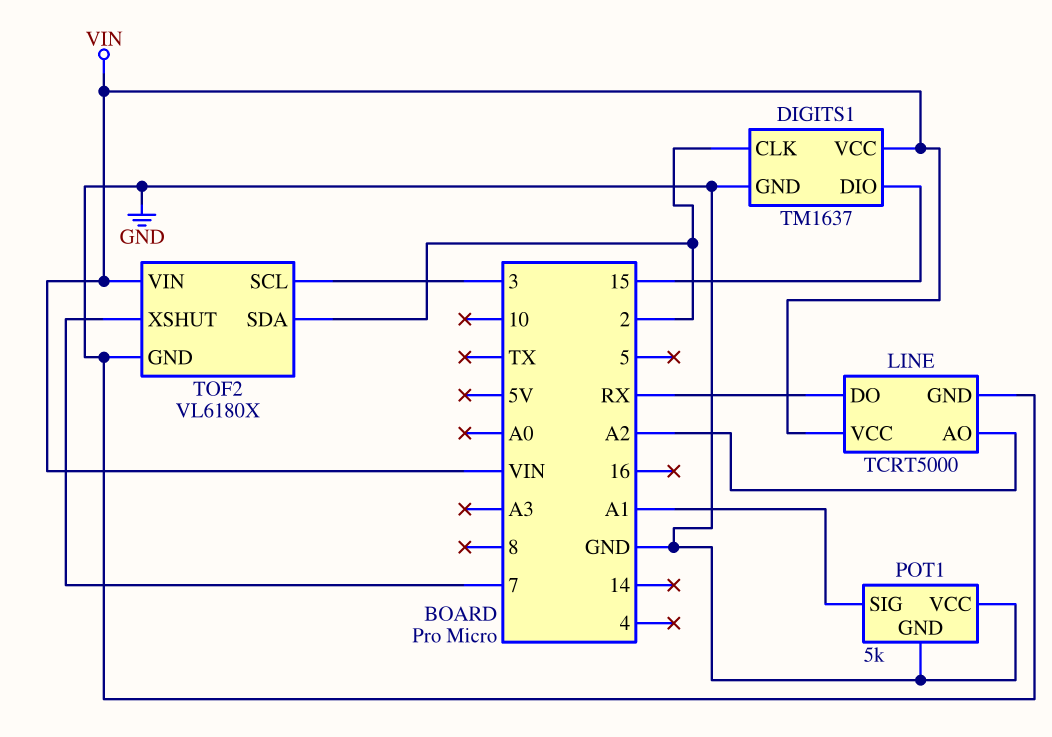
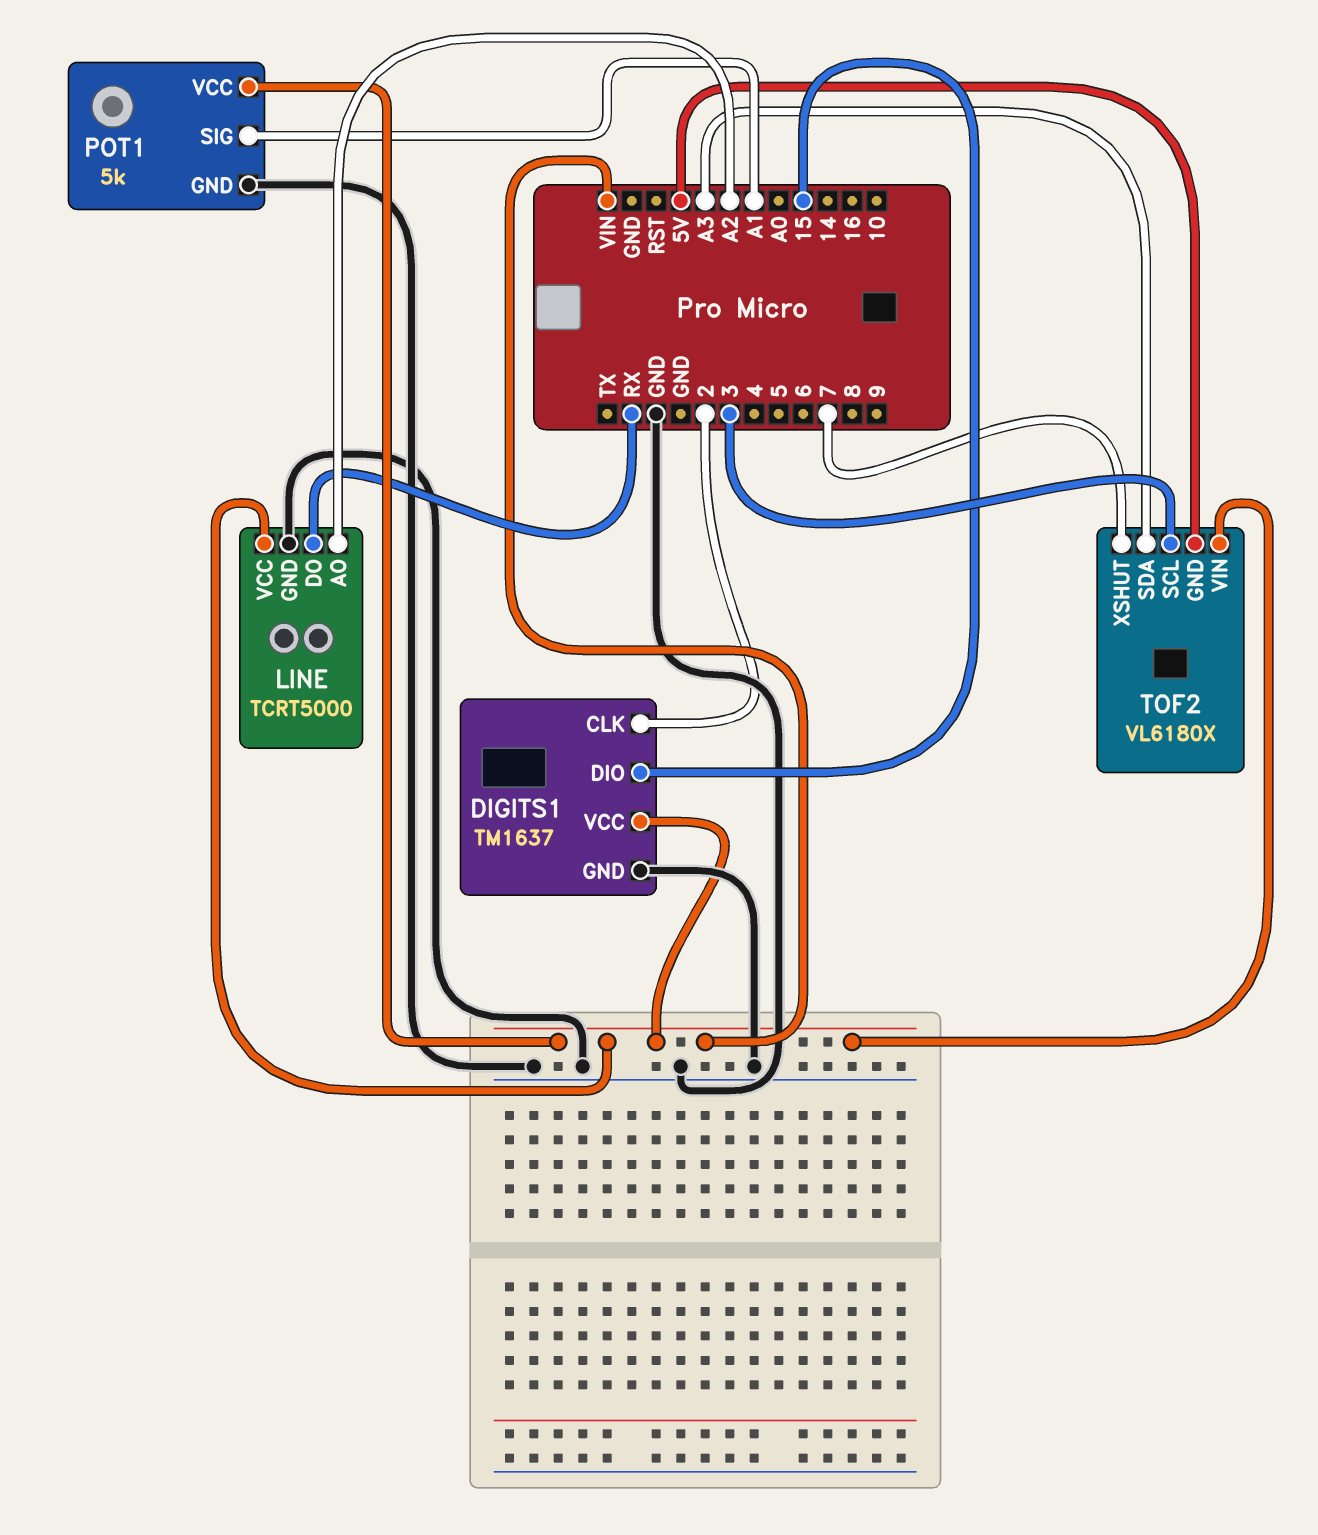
POT1 pin VCC: GND -> VIN
TOF2 pin GND: GND -> 5V
TOF2 pin SDA: 2 -> A3

